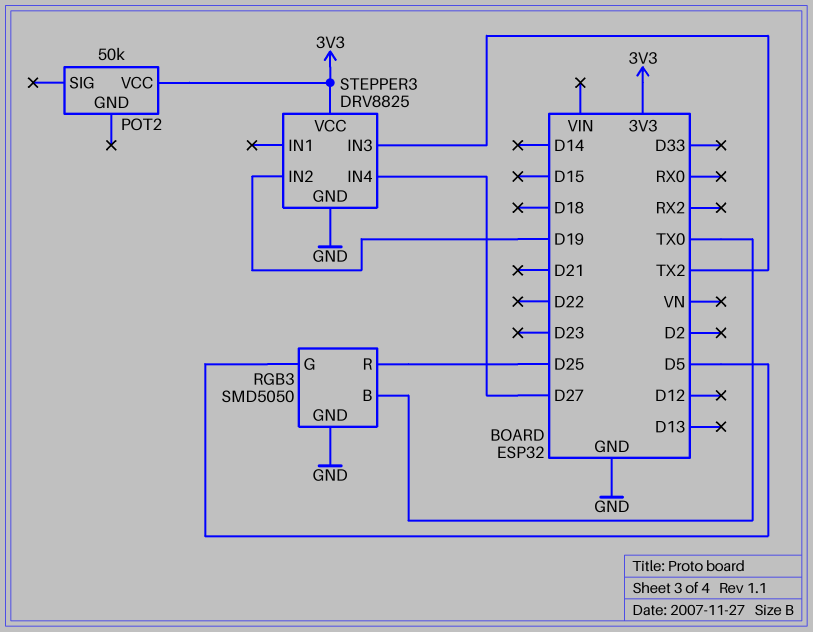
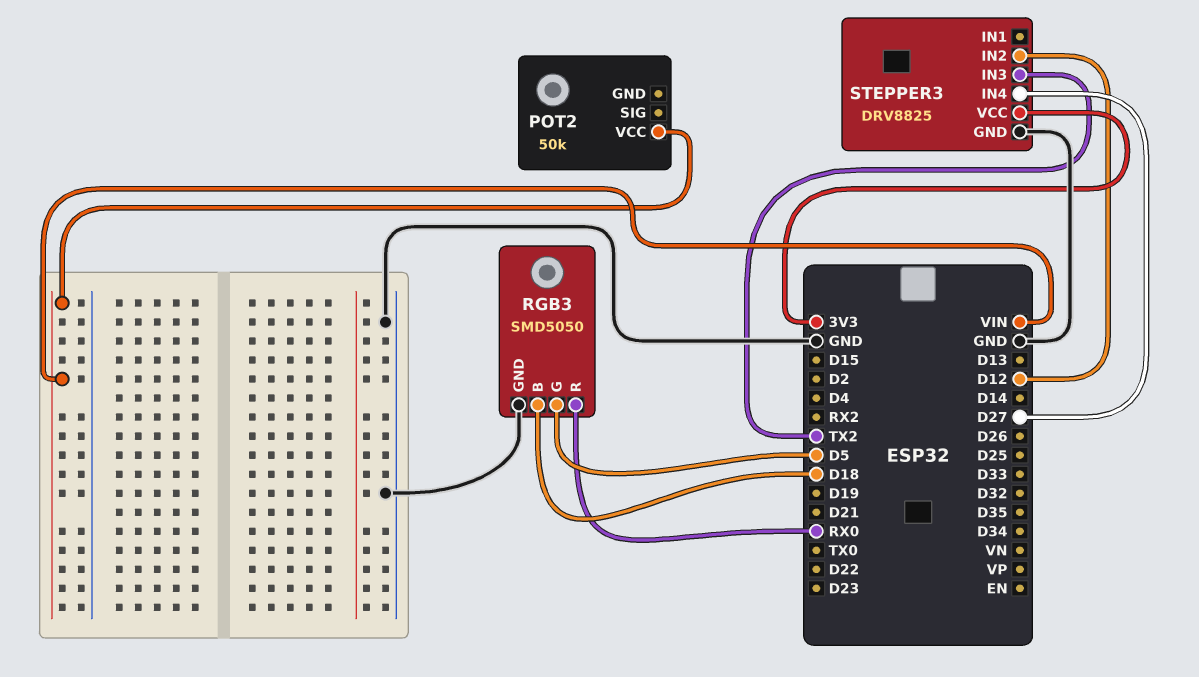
POT2 pin VCC: 3V3 -> VIN
RGB3 pin B: TX0 -> D18
RGB3 pin R: D25 -> RX0
STEPPER3 pin IN2: D19 -> D12

